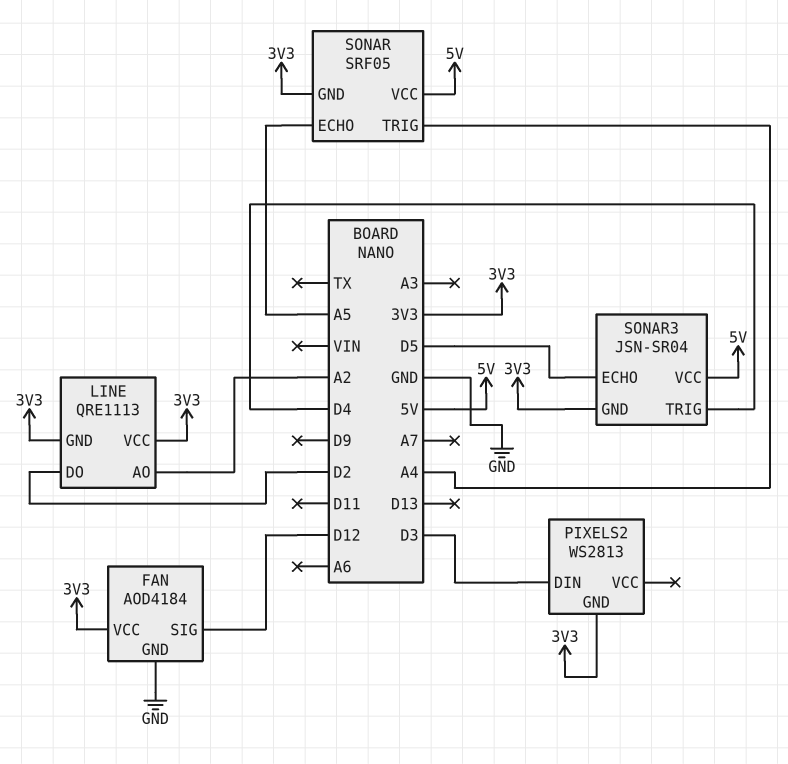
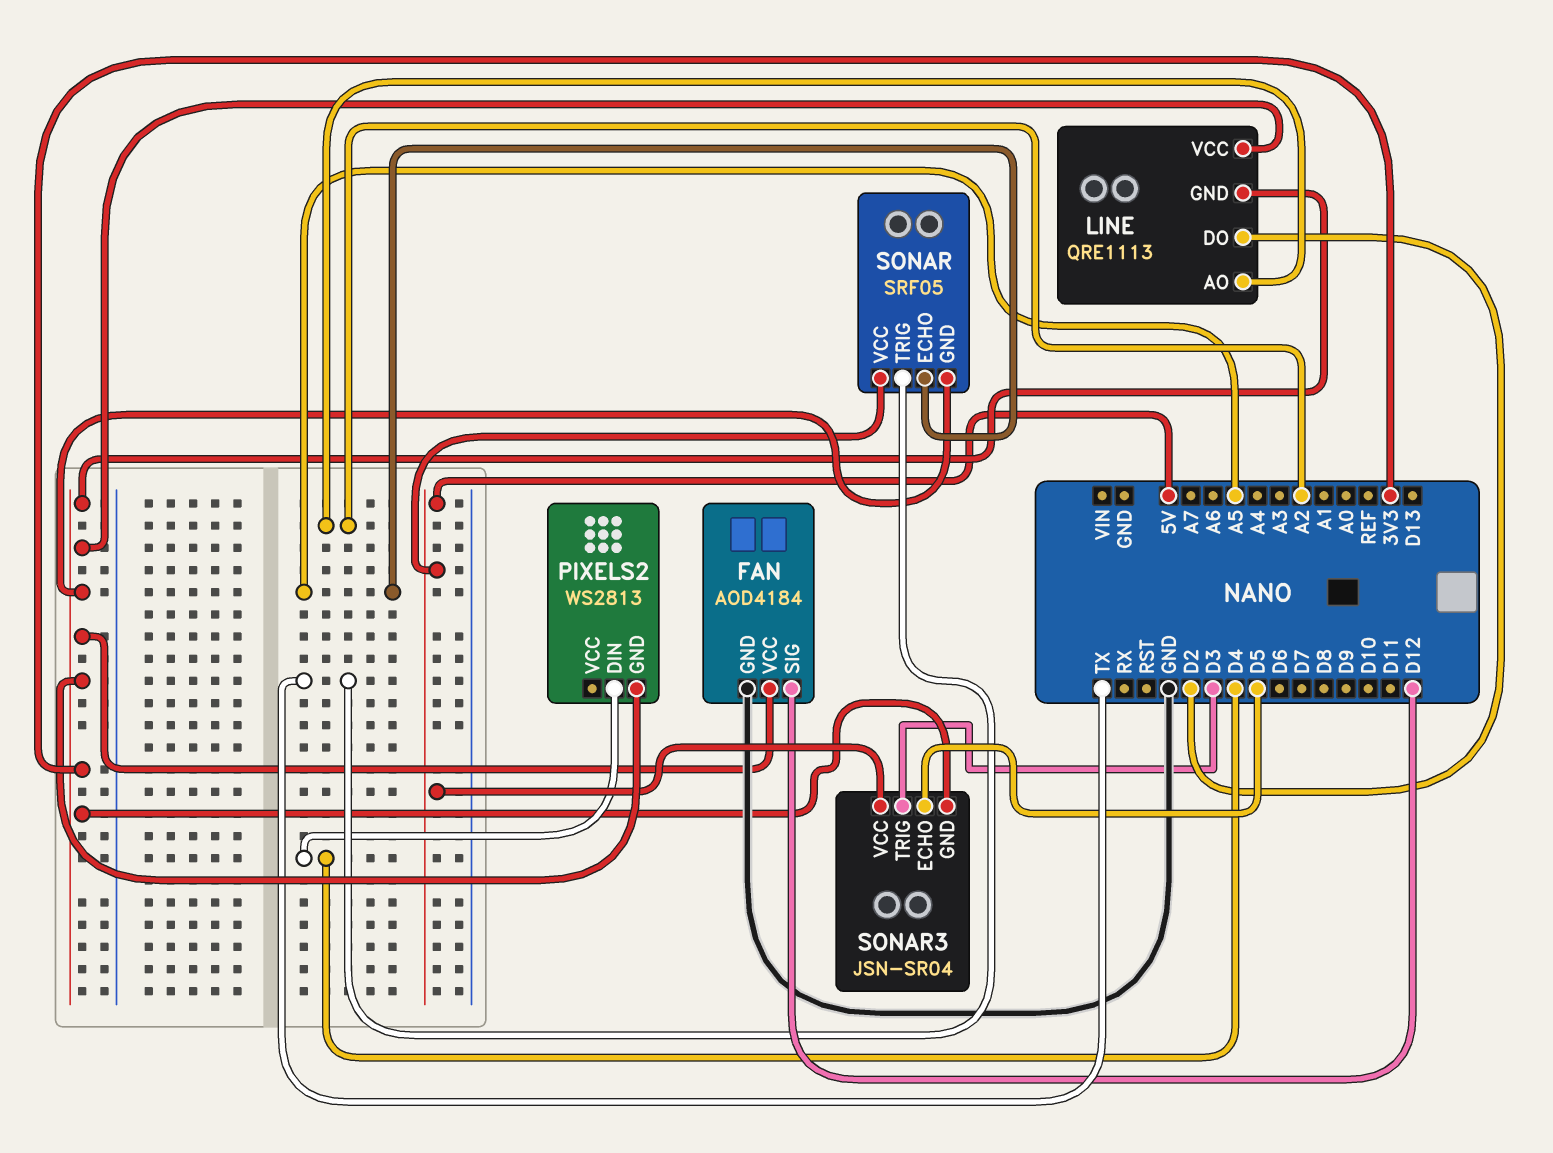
PIXELS2 pin DIN: D3 -> D4
SONAR pin TRIG: A4 -> TX
SONAR3 pin TRIG: D4 -> D3

